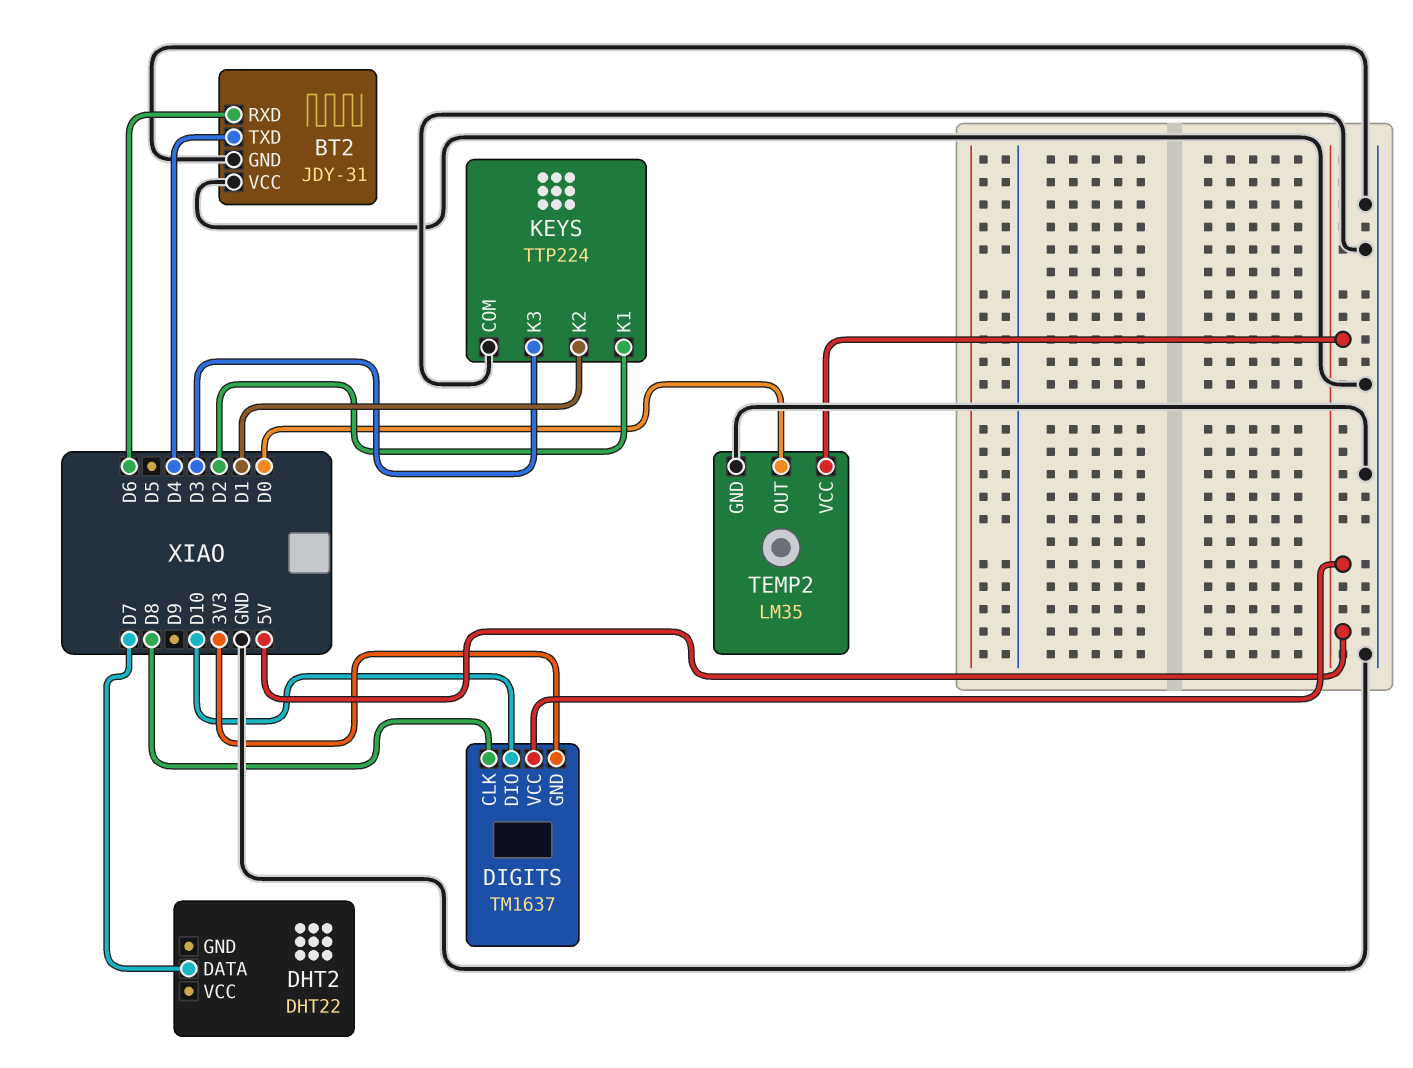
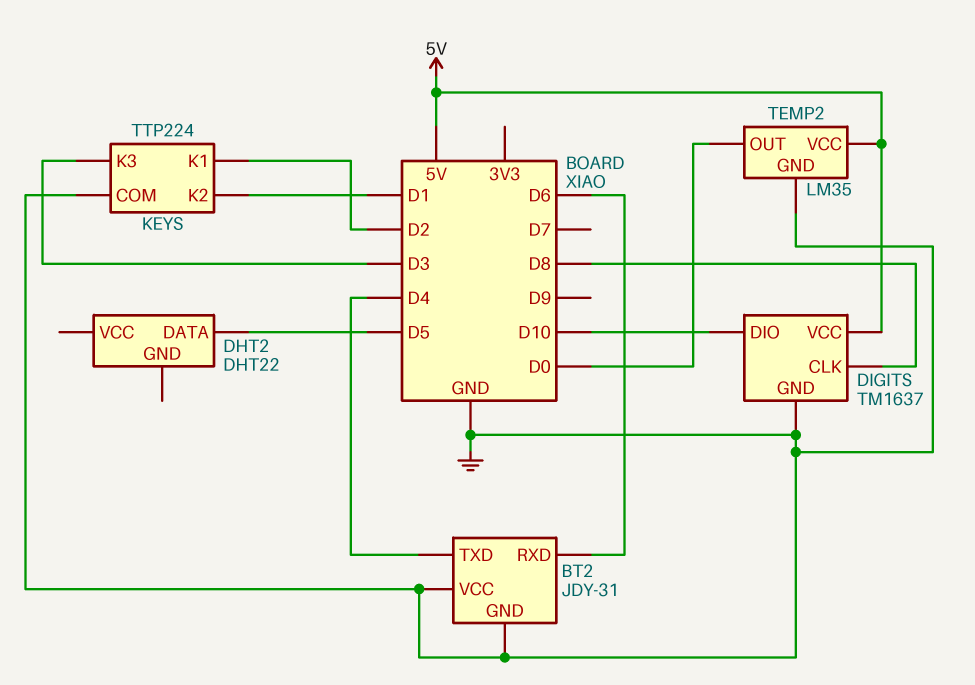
DHT2 pin DATA: D7 -> D5
DIGITS pin GND: 3V3 -> GND

